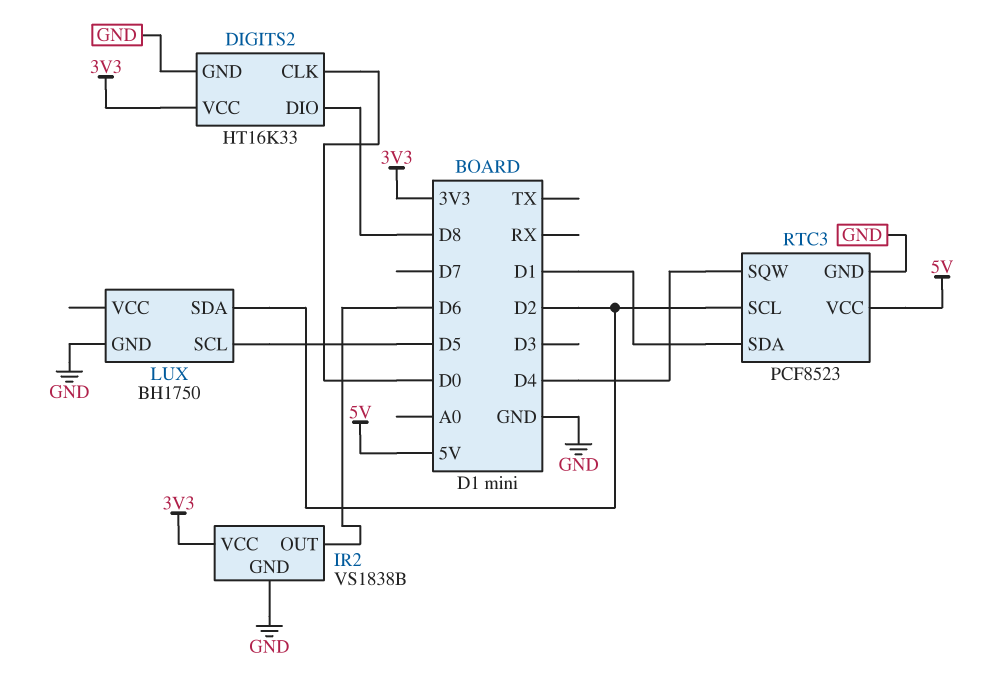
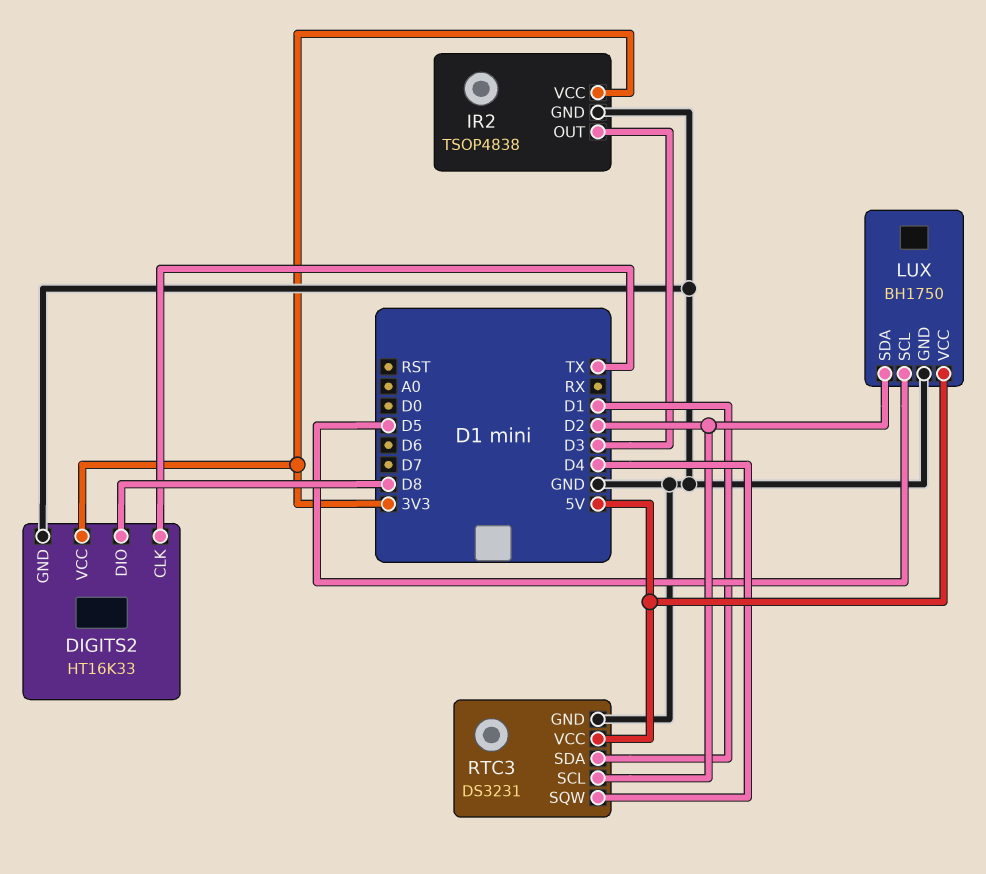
DIGITS2 pin CLK: D0 -> TX
IR2: VS1838B -> TSOP4838
IR2 pin OUT: D6 -> D3
LUX pin VCC: none -> 5V
RTC3: PCF8523 -> DS3231

